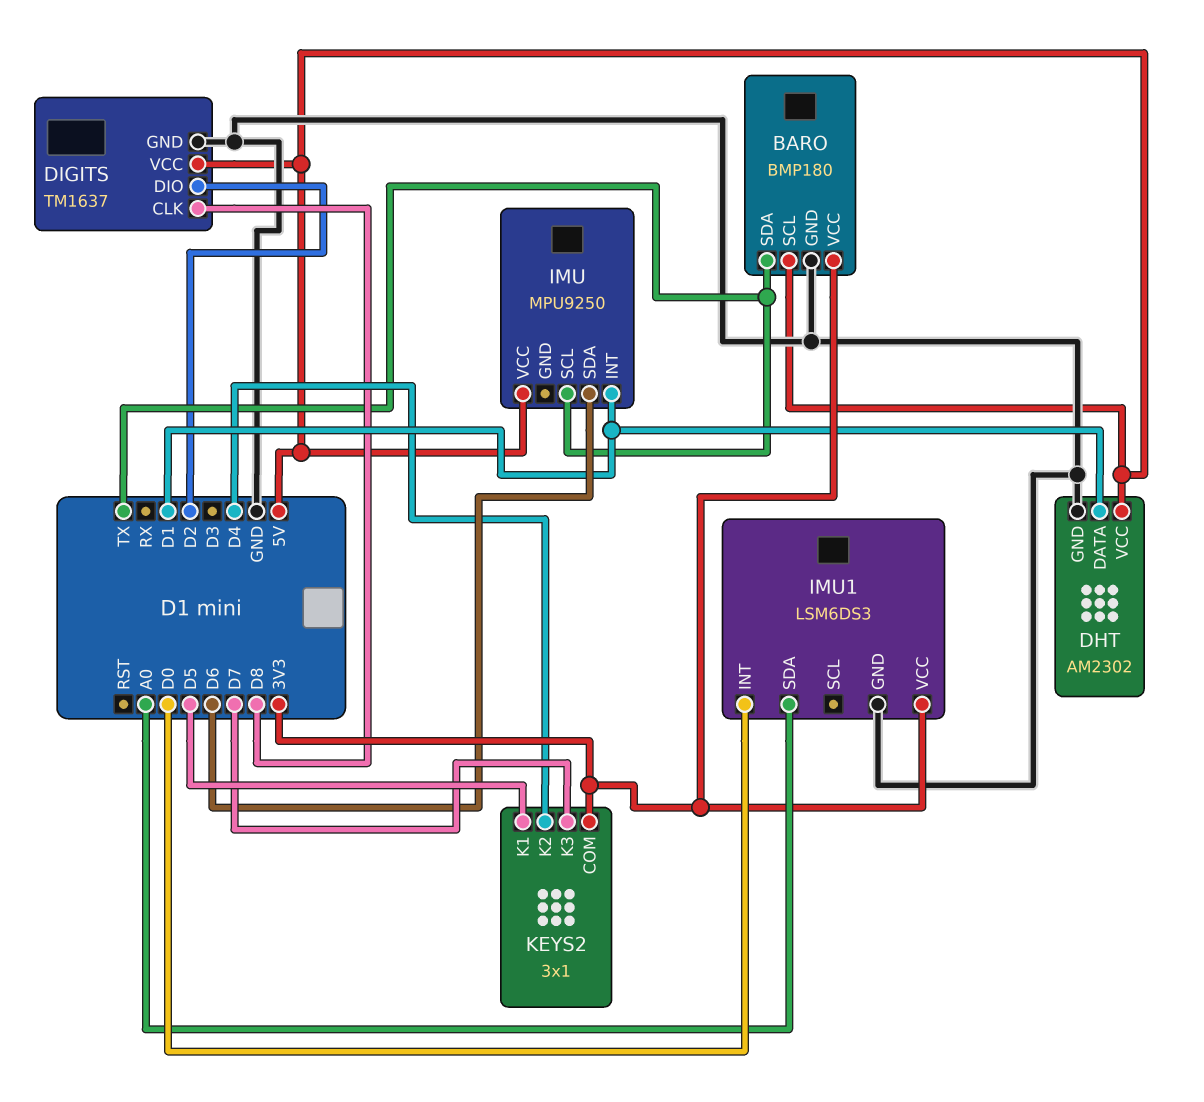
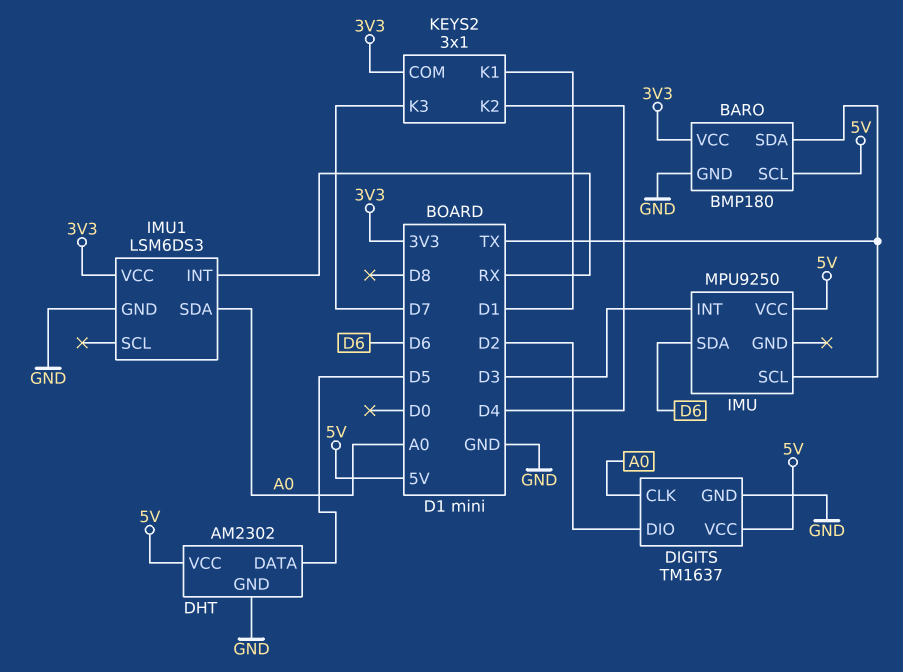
DHT pin DATA: D1 -> D5
DIGITS pin CLK: D8 -> A0
IMU pin INT: D1 -> D3
IMU1 pin INT: D0 -> RX
KEYS2 pin K1: D5 -> D1

